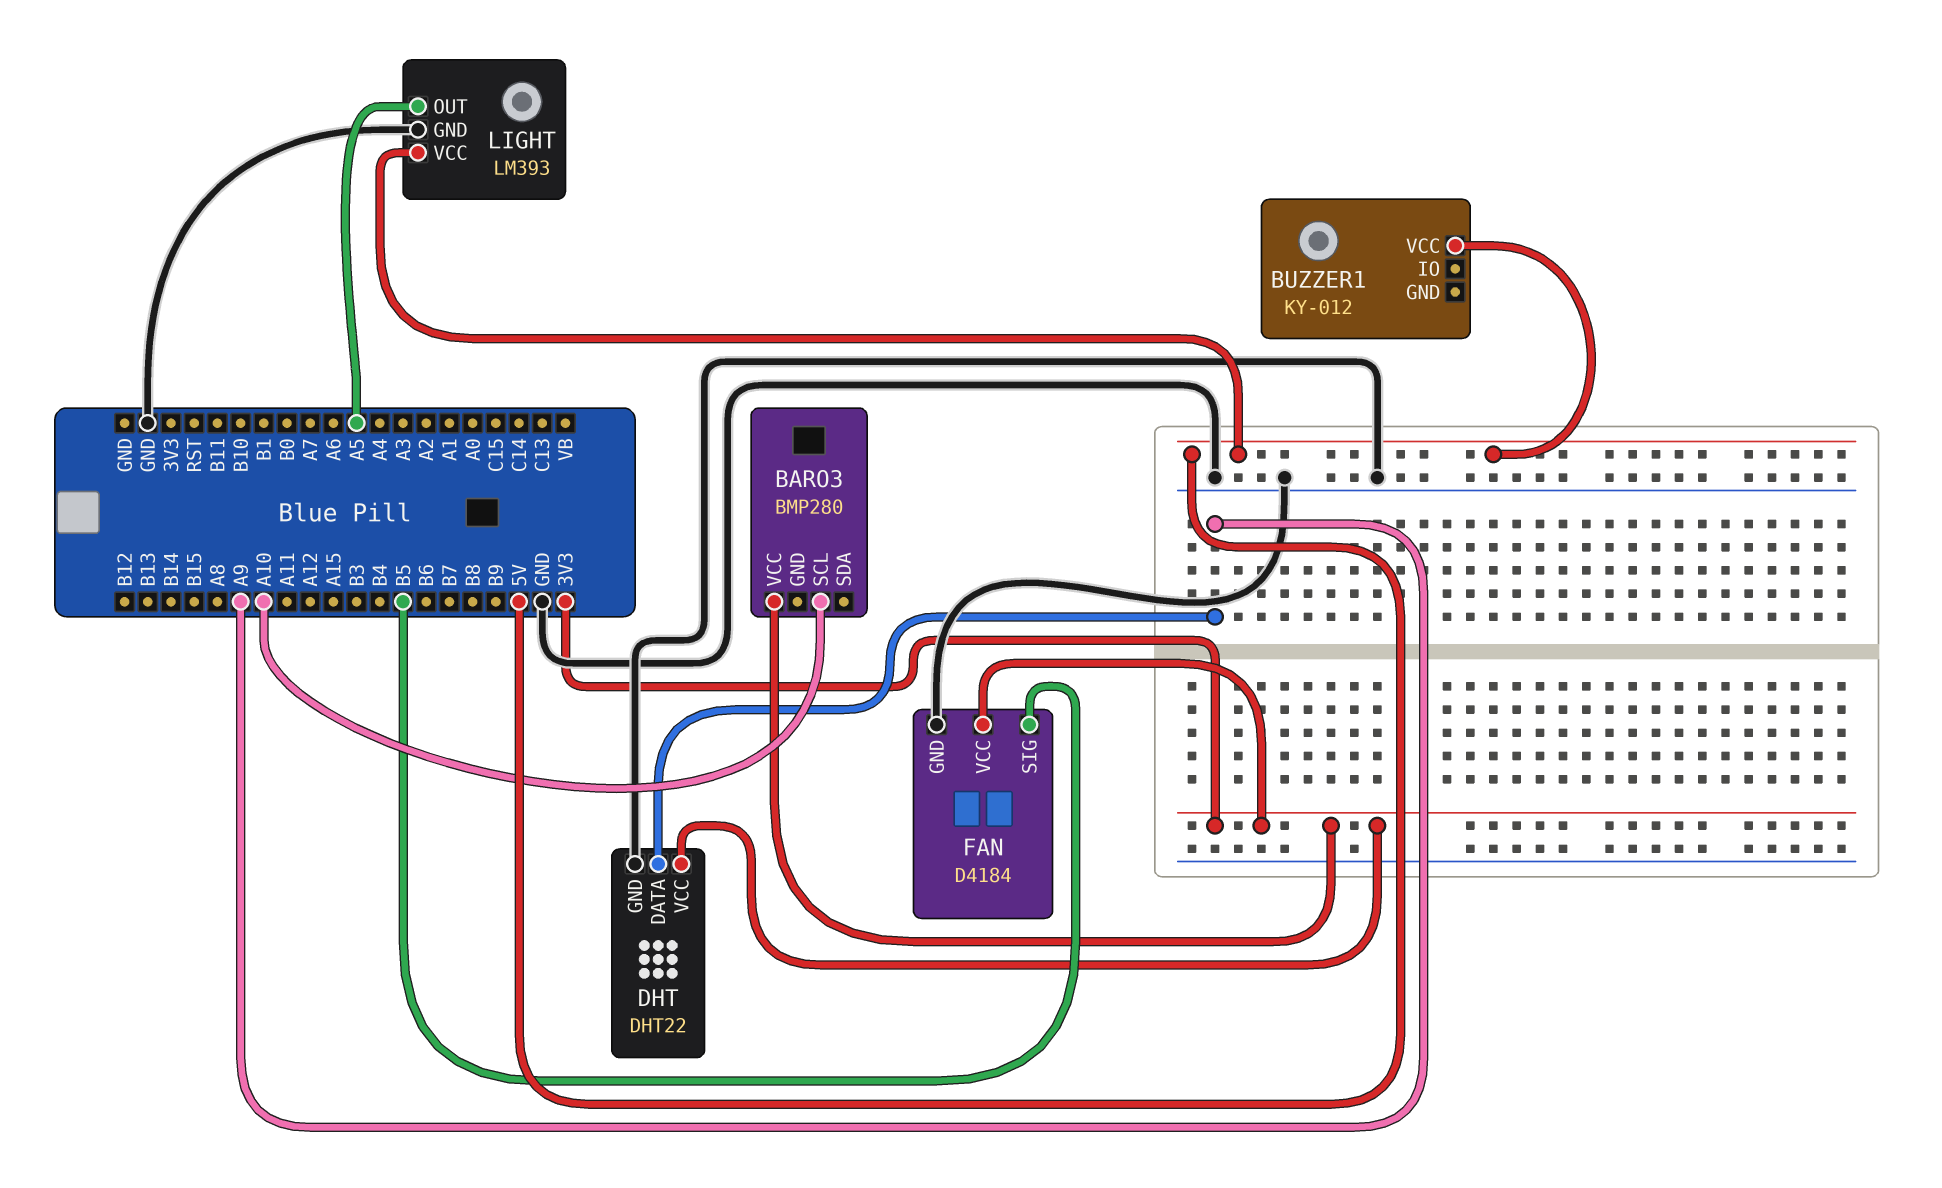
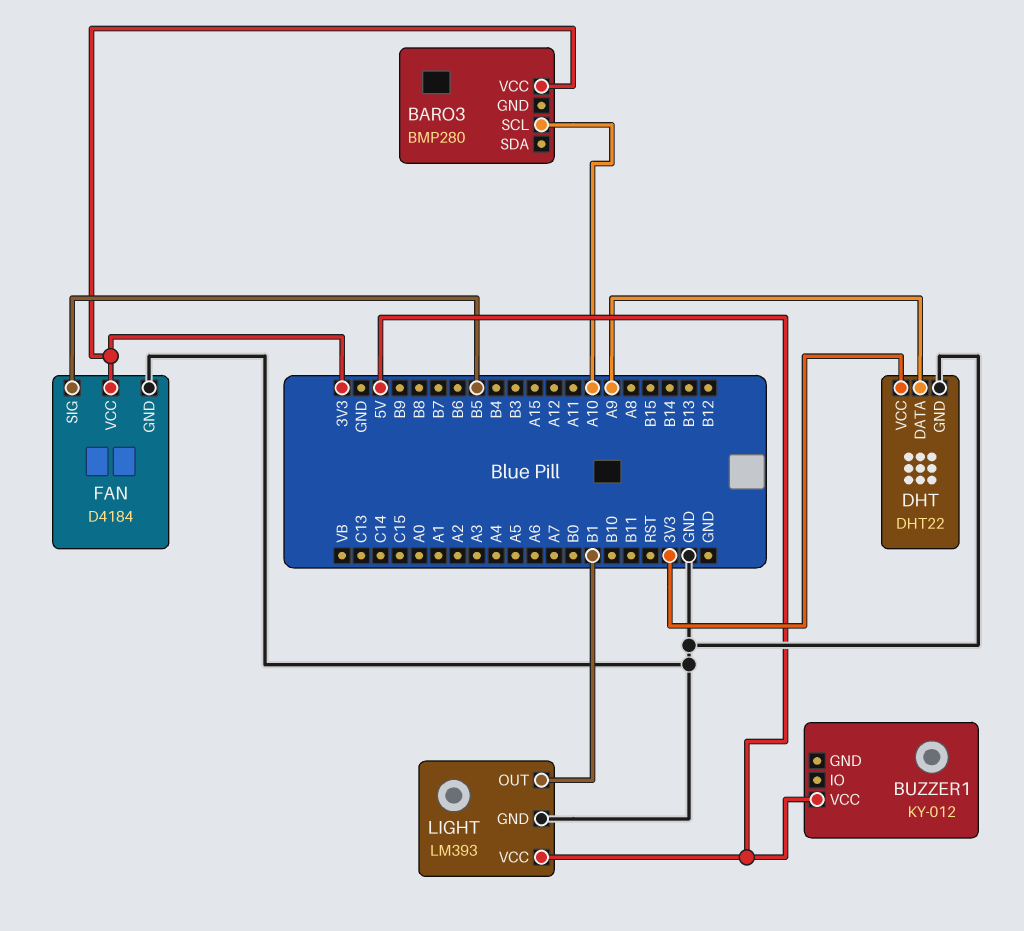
LIGHT pin OUT: A5 -> B1

